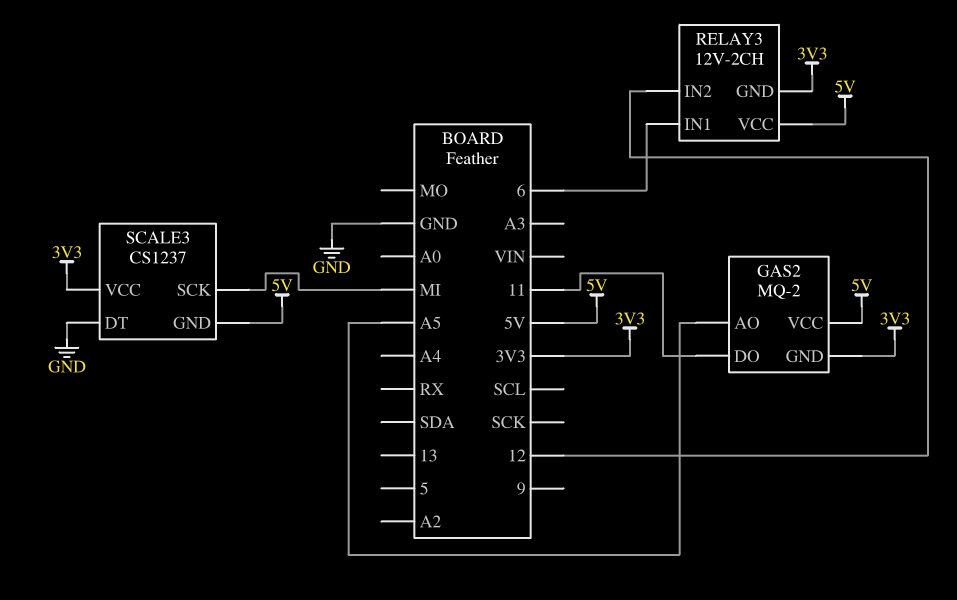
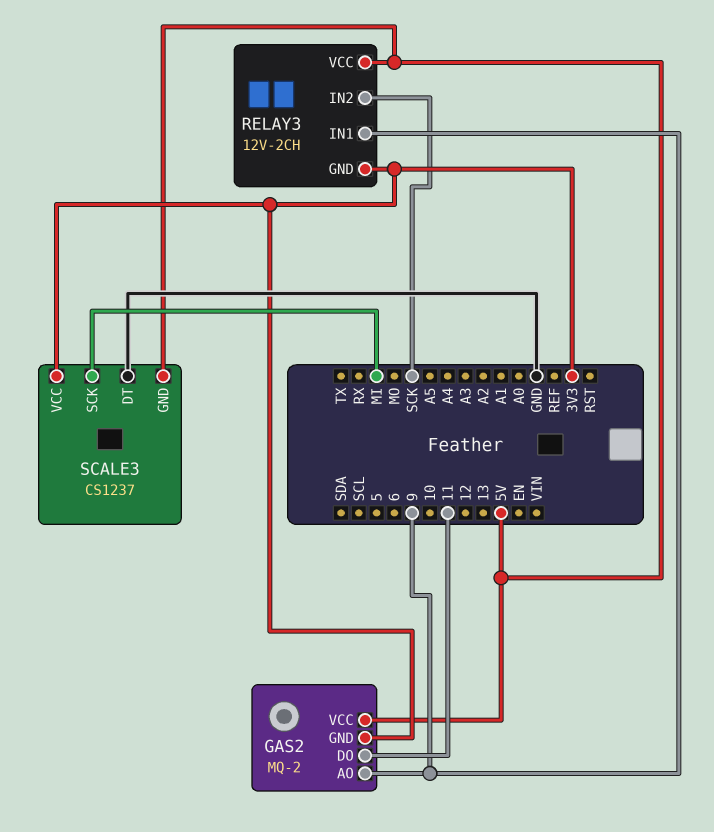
GAS2 pin AO: A5 -> 9
RELAY3 pin IN1: 6 -> 9
RELAY3 pin IN2: 12 -> SCK

